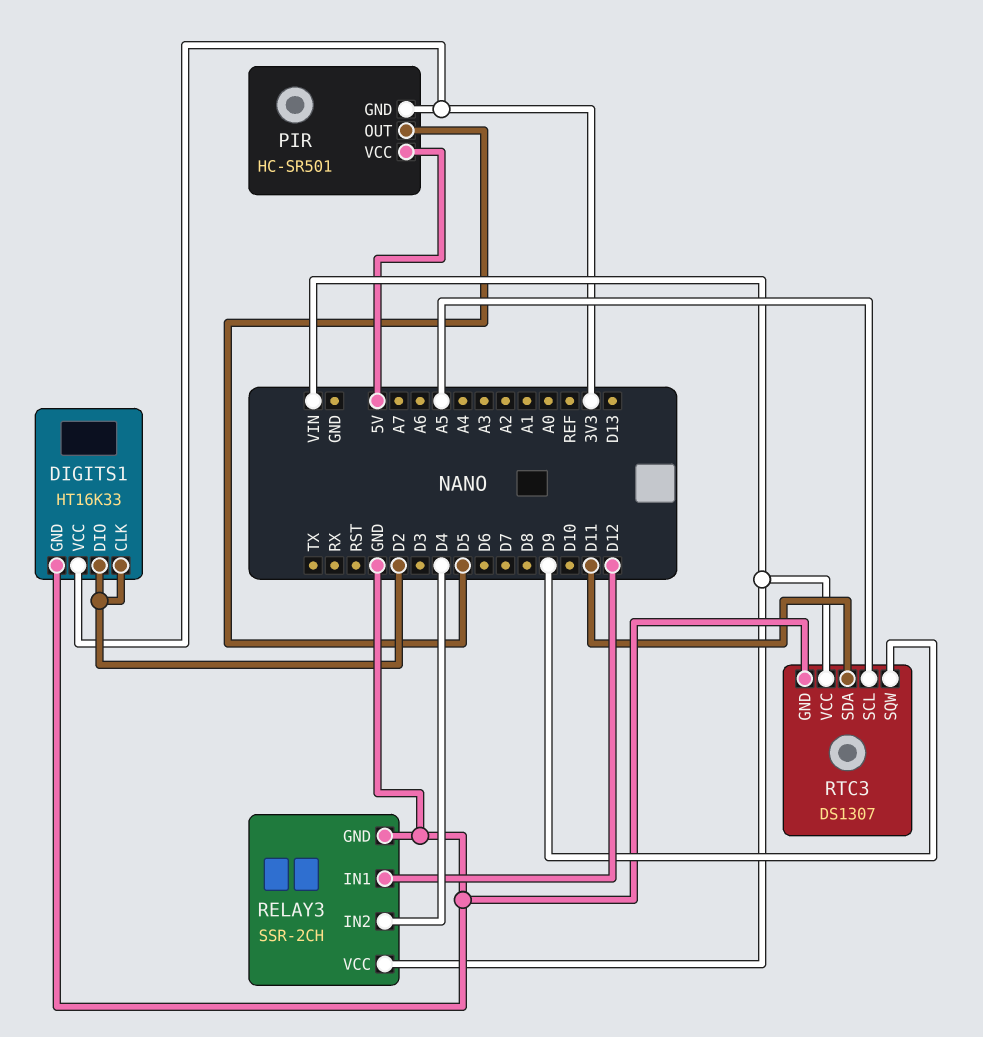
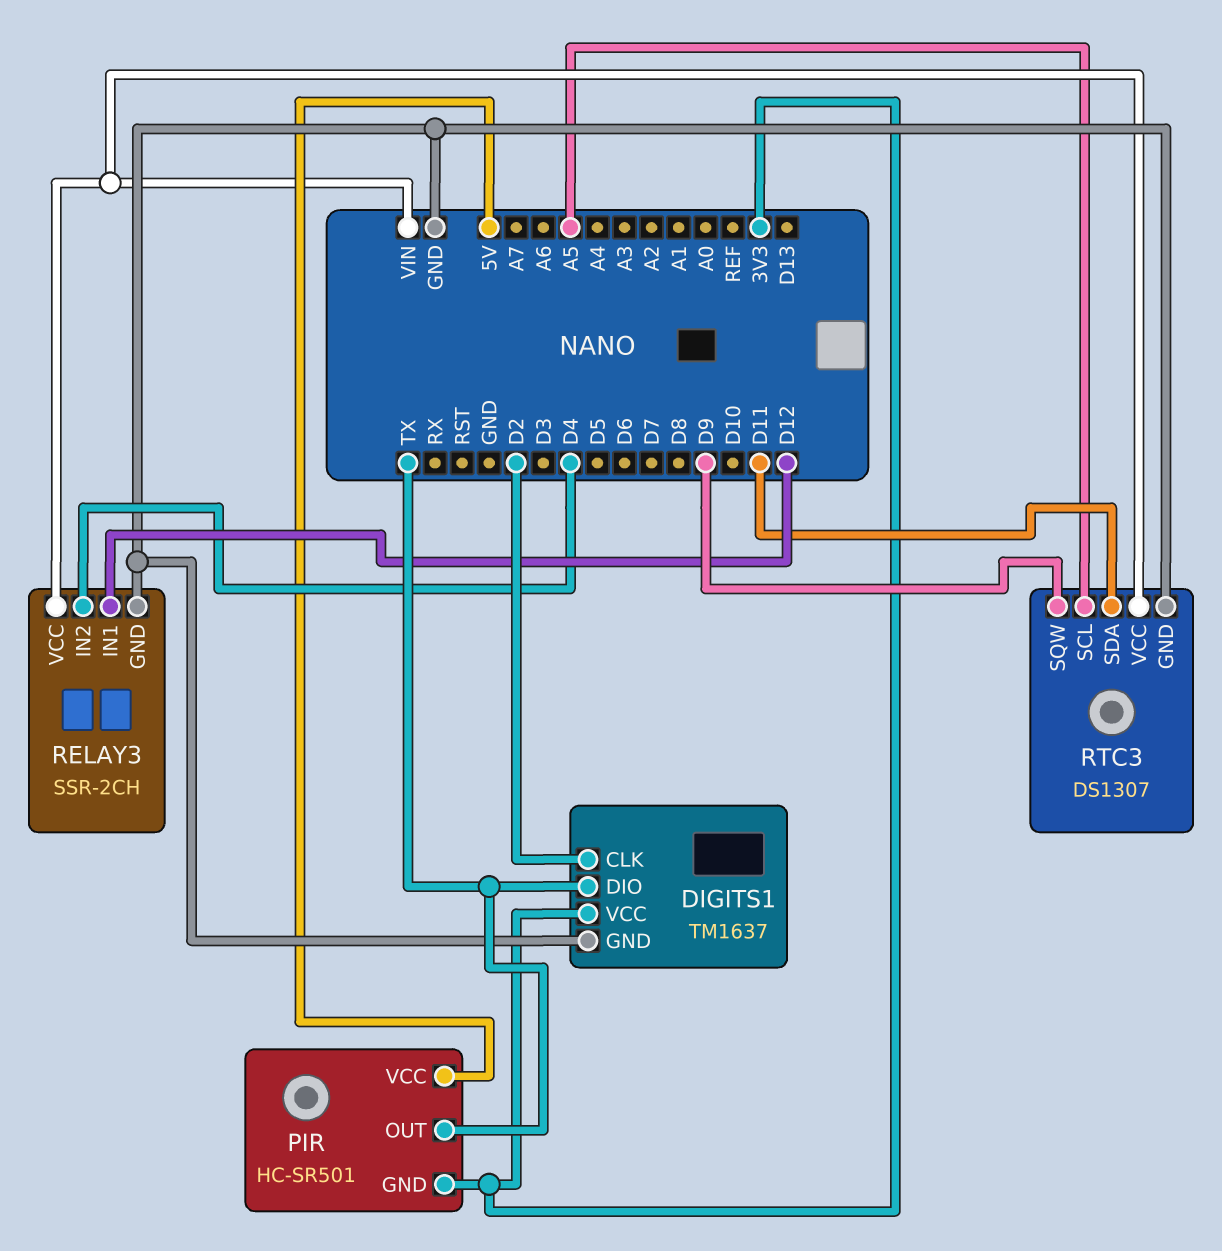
DIGITS1: HT16K33 -> TM1637
DIGITS1 pin DIO: D2 -> TX
PIR pin OUT: D5 -> TX

